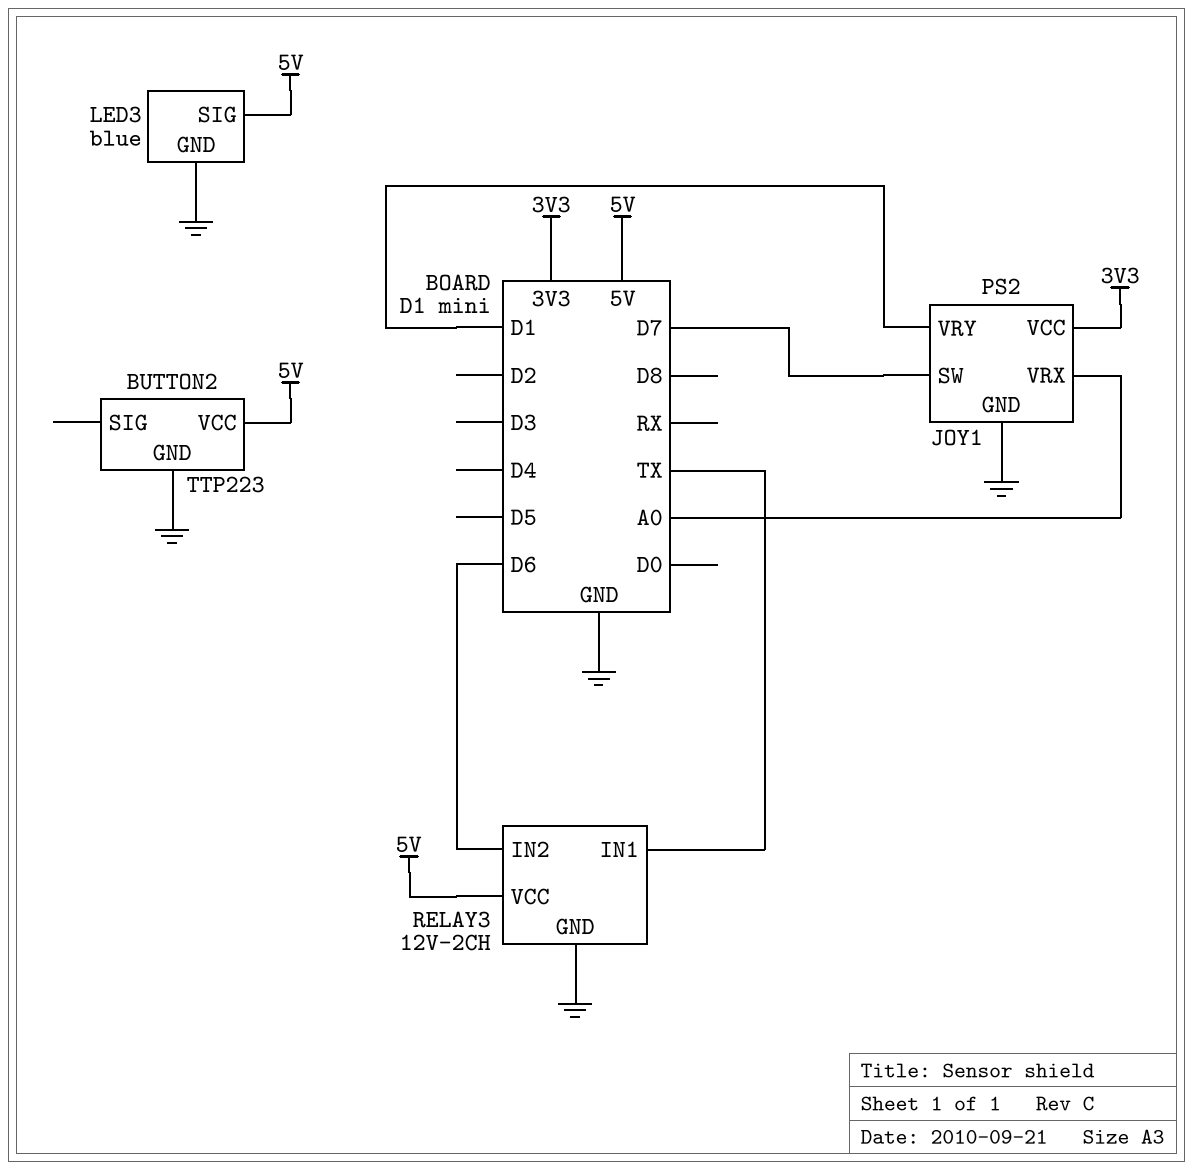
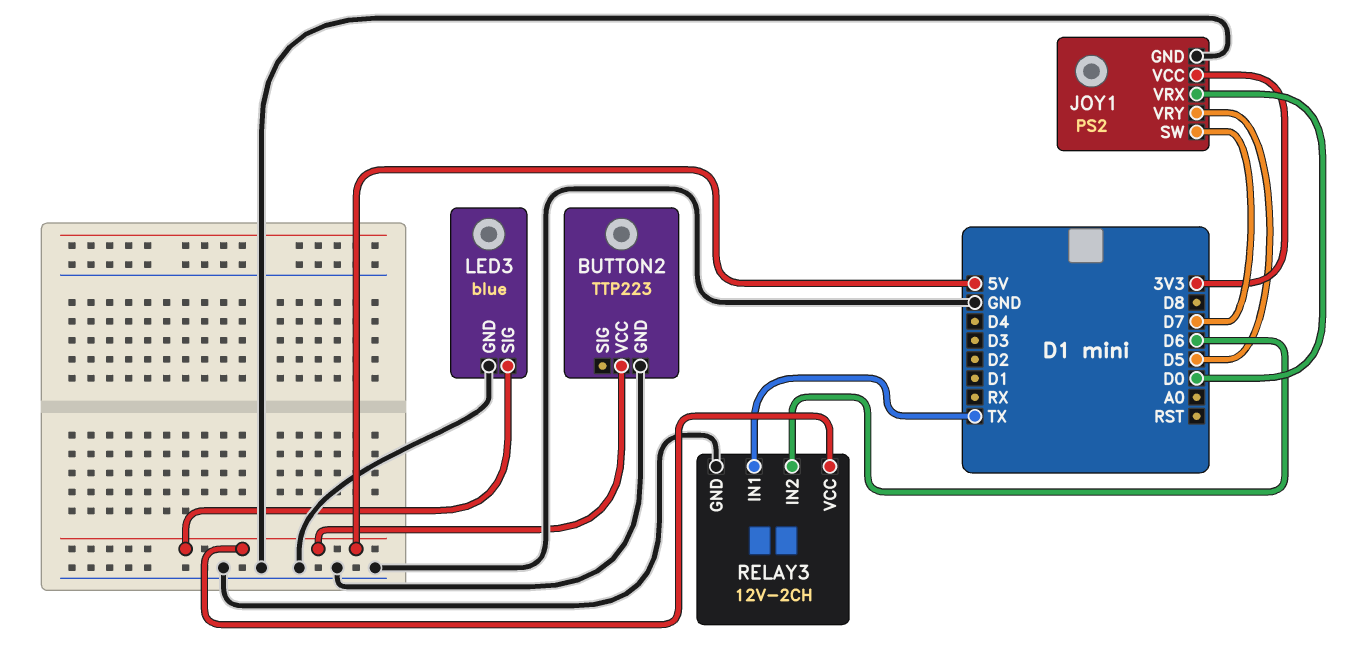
JOY1 pin VRX: A0 -> D0
JOY1 pin VRY: D1 -> D5

